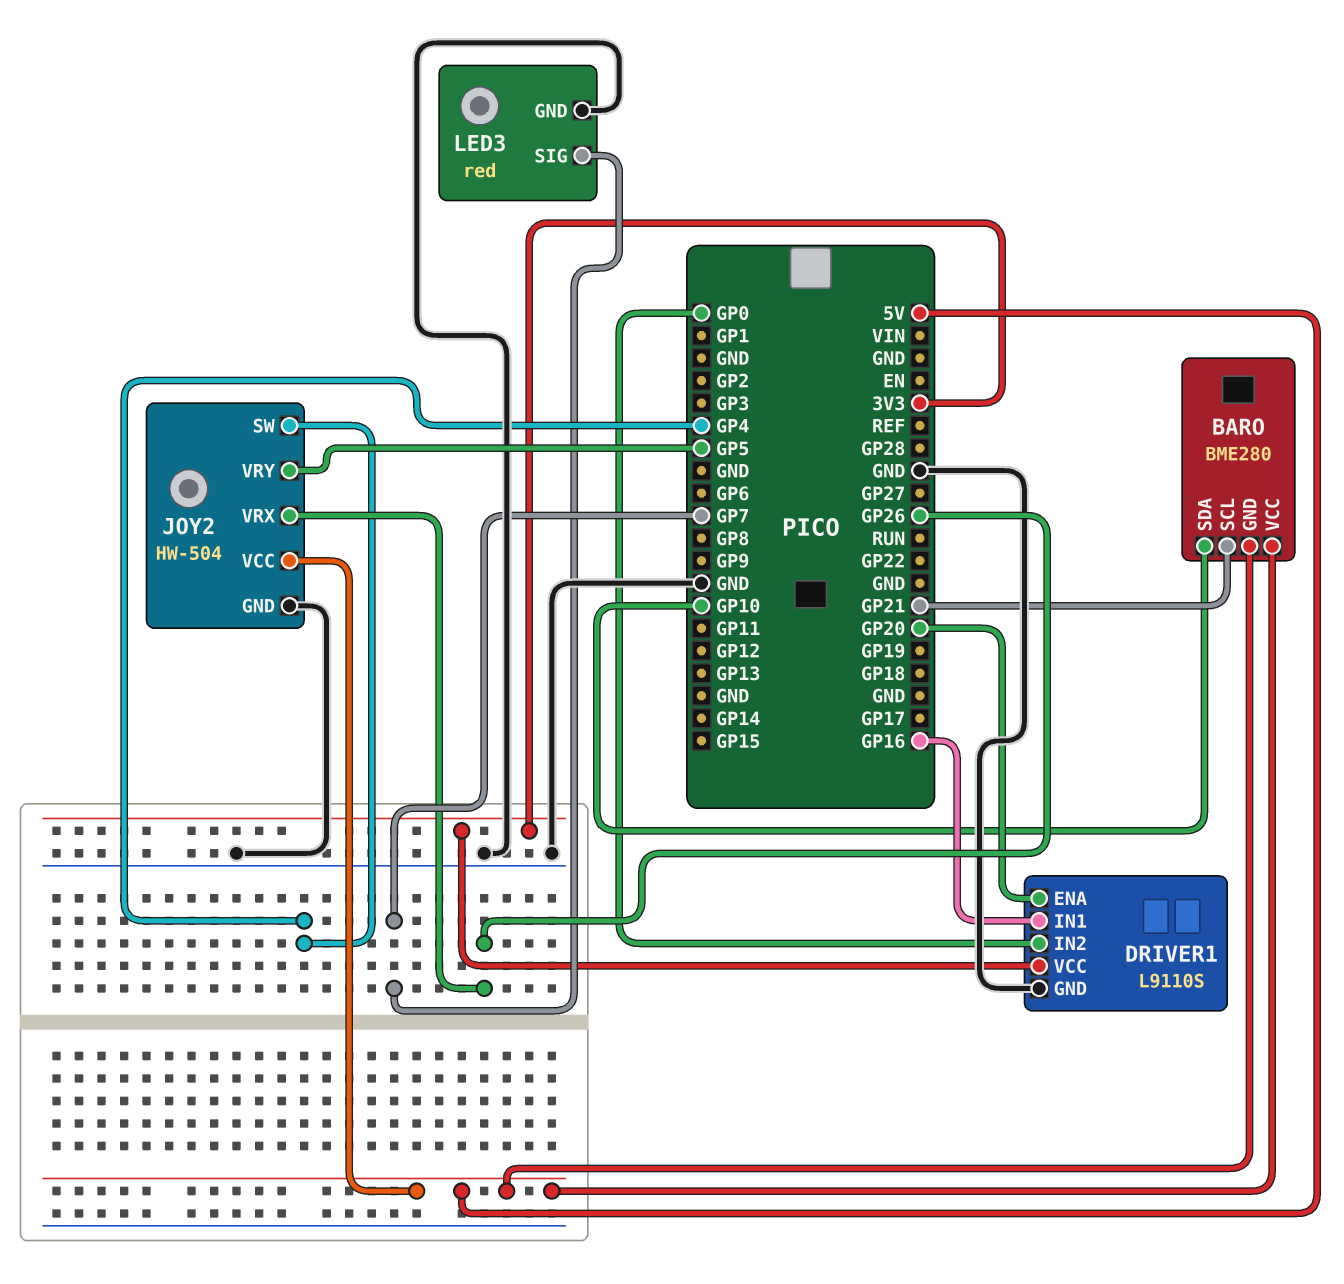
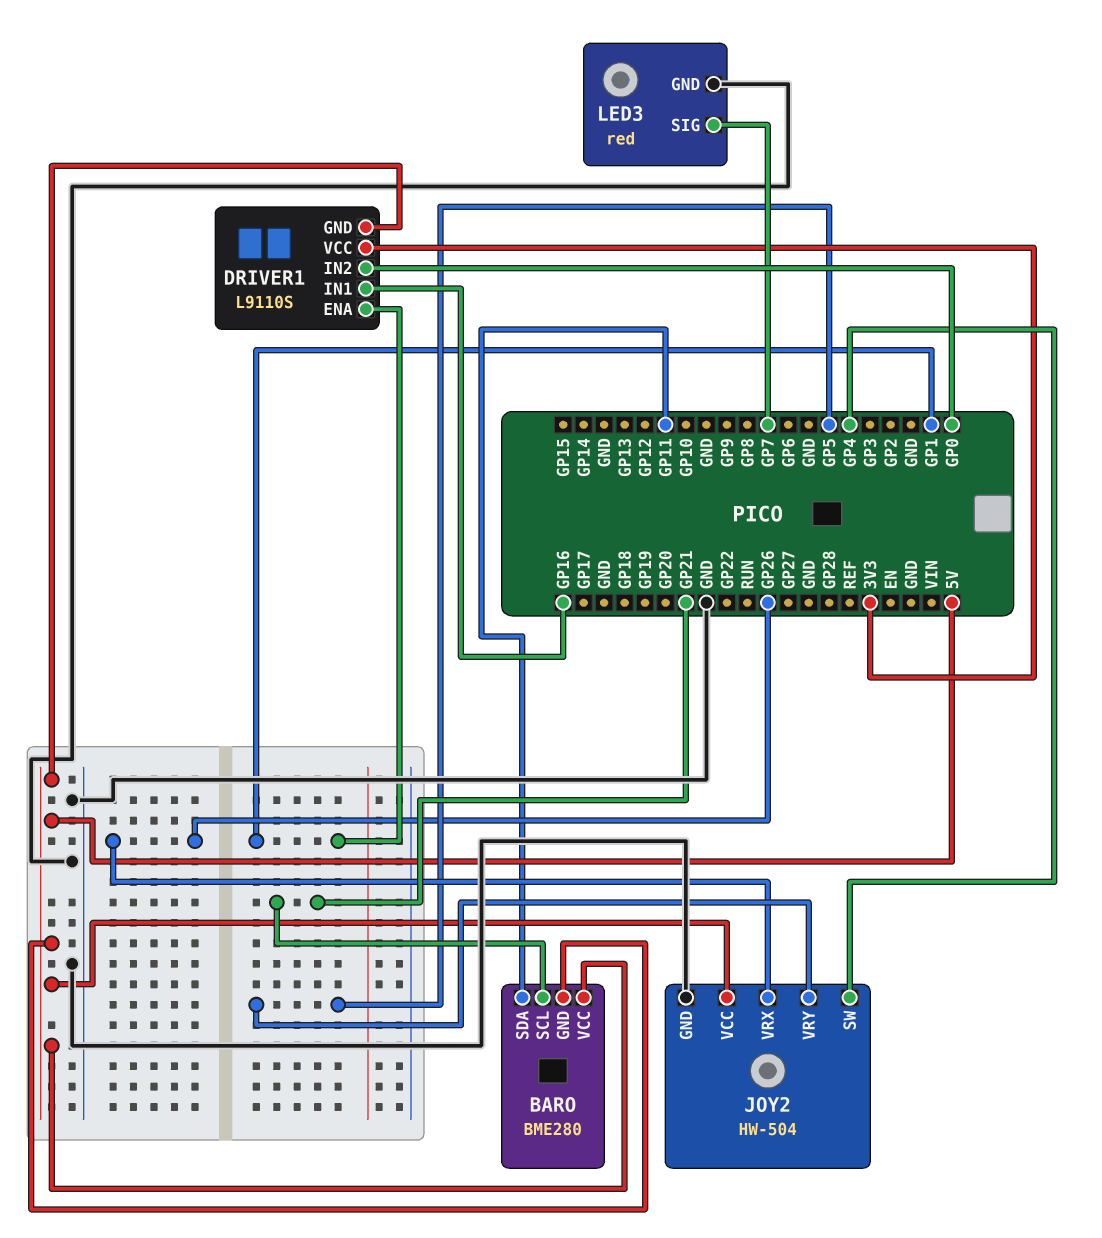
BARO pin SDA: GP10 -> GP11
DRIVER1 pin ENA: GP20 -> GP1
DRIVER1 pin GND: GND -> 5V

